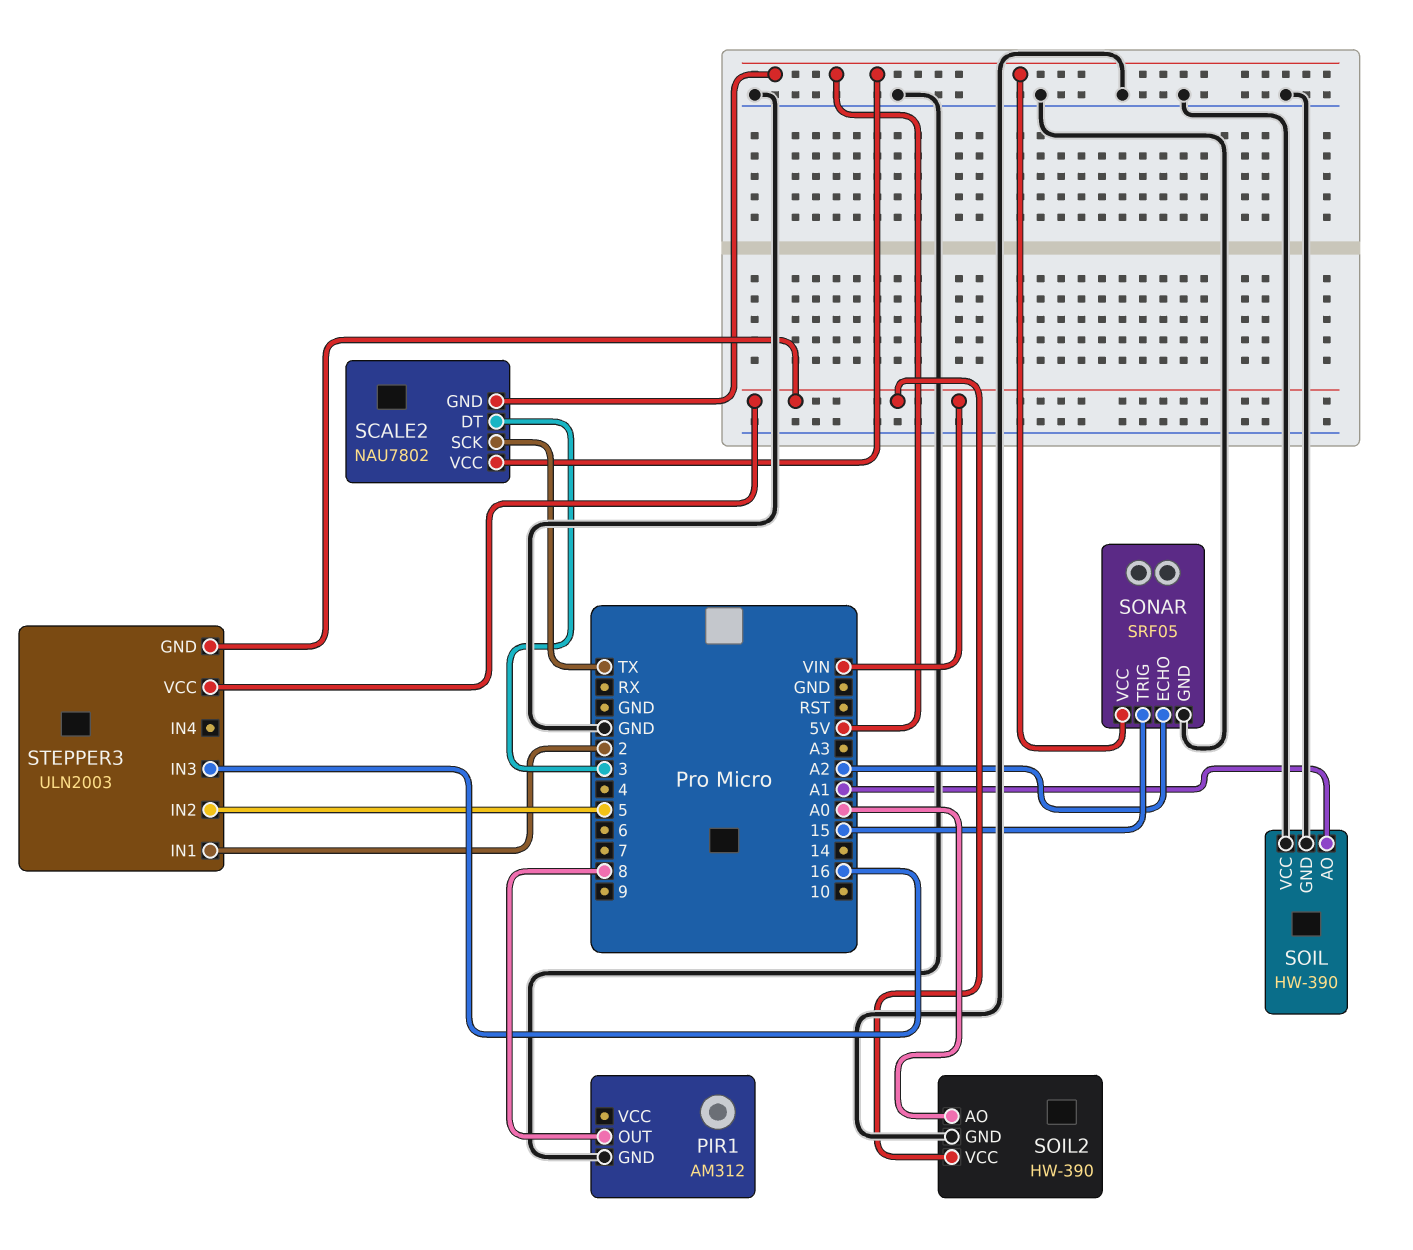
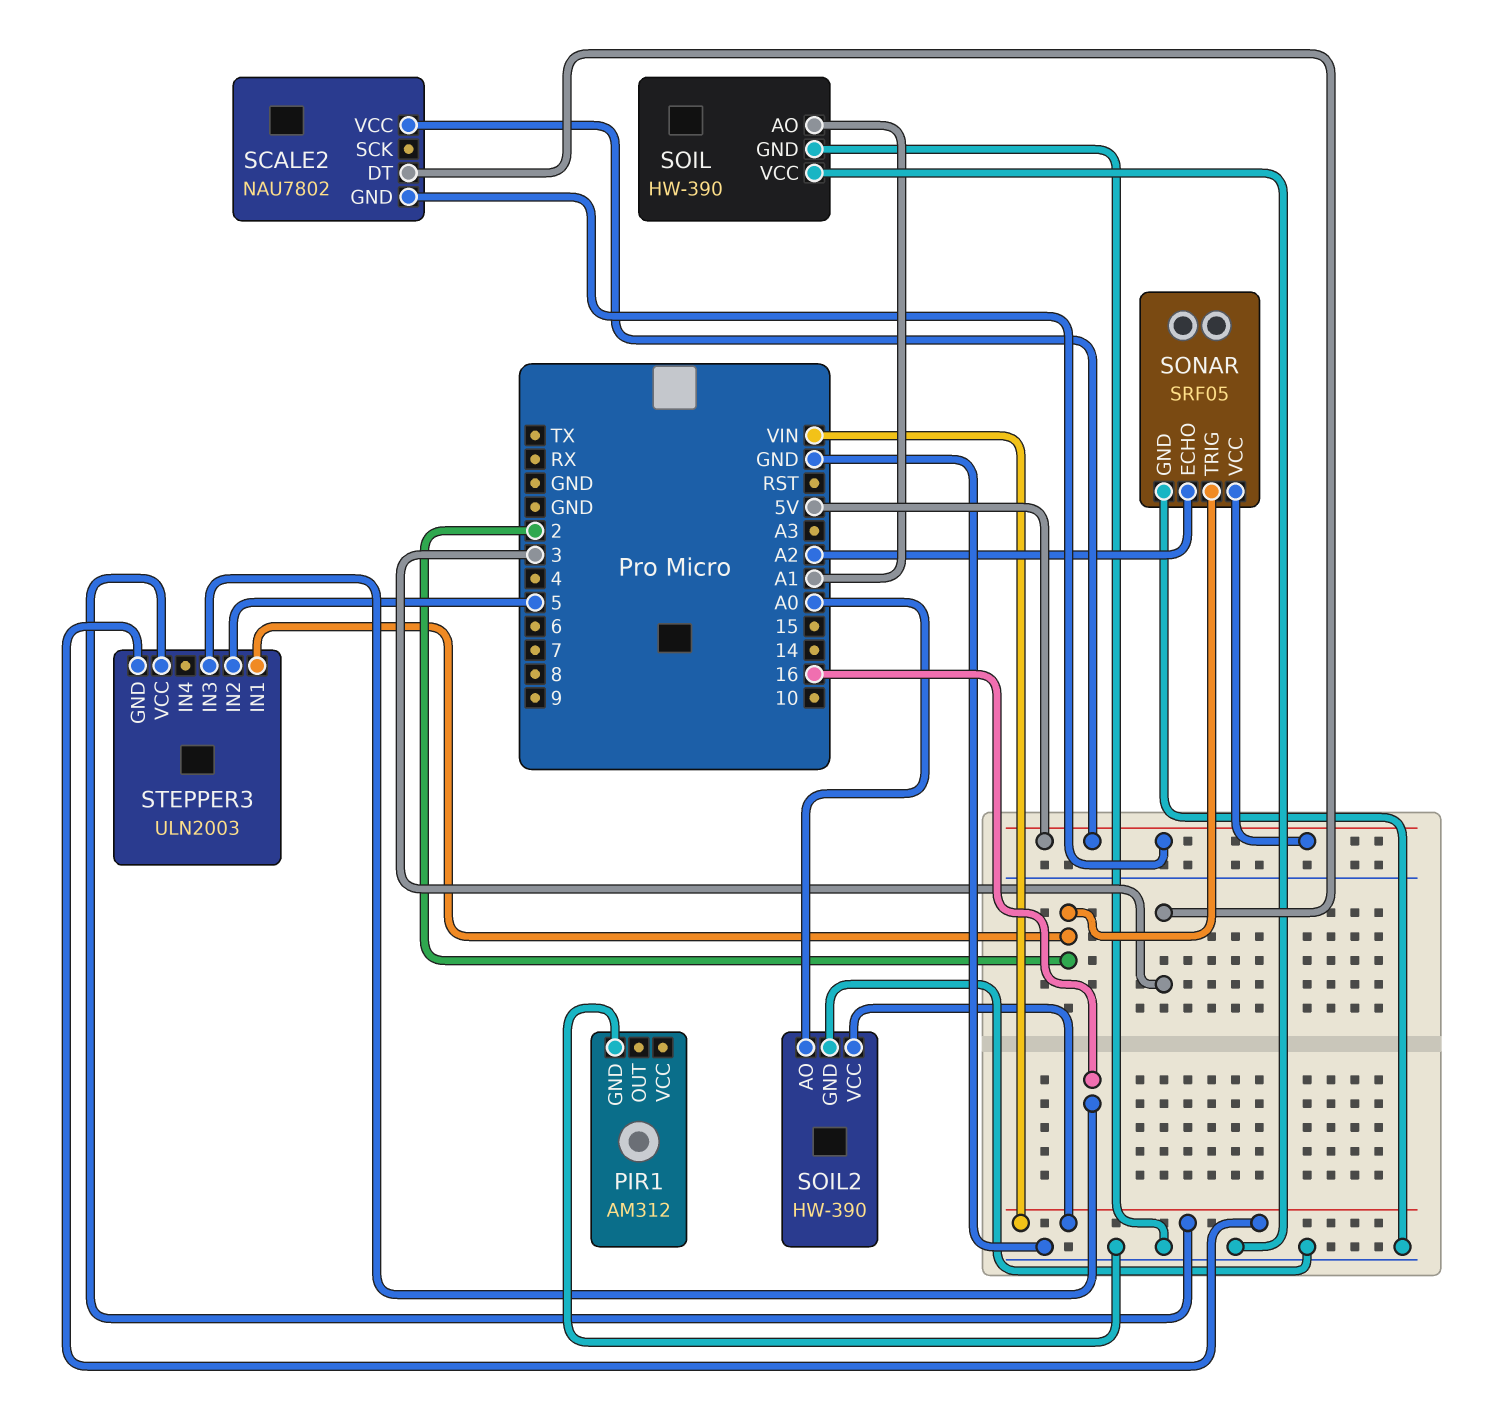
PIR1 pin OUT: 8 -> none
SCALE2 pin SCK: TX -> none
SONAR pin TRIG: 15 -> 2

